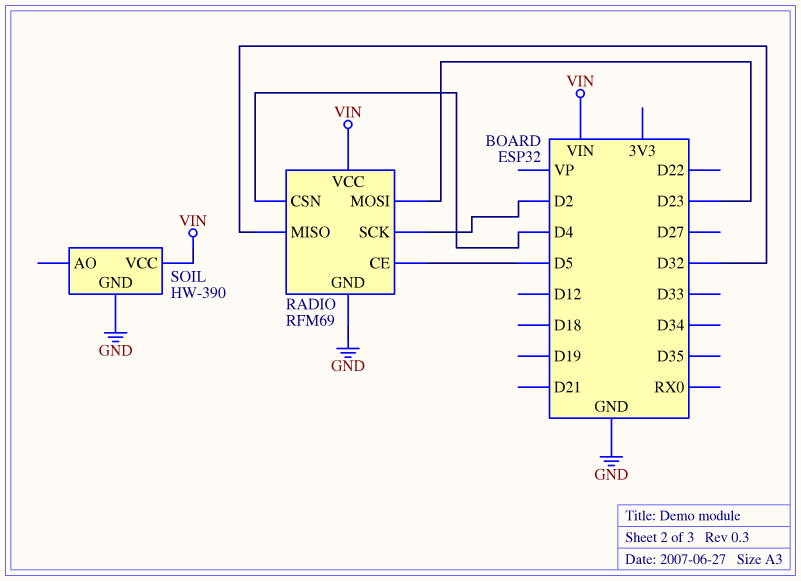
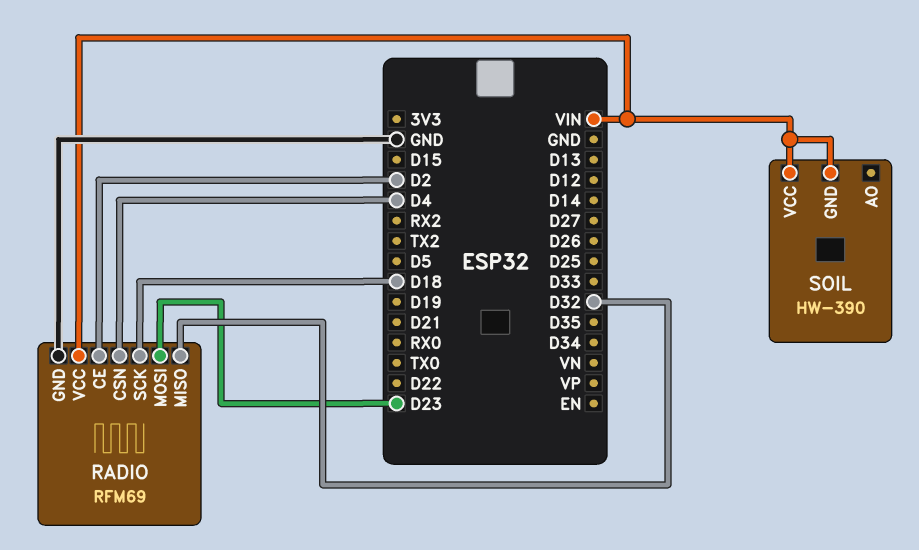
RADIO pin CE: D5 -> D2
RADIO pin SCK: D2 -> D18
SOIL pin GND: GND -> VIN

